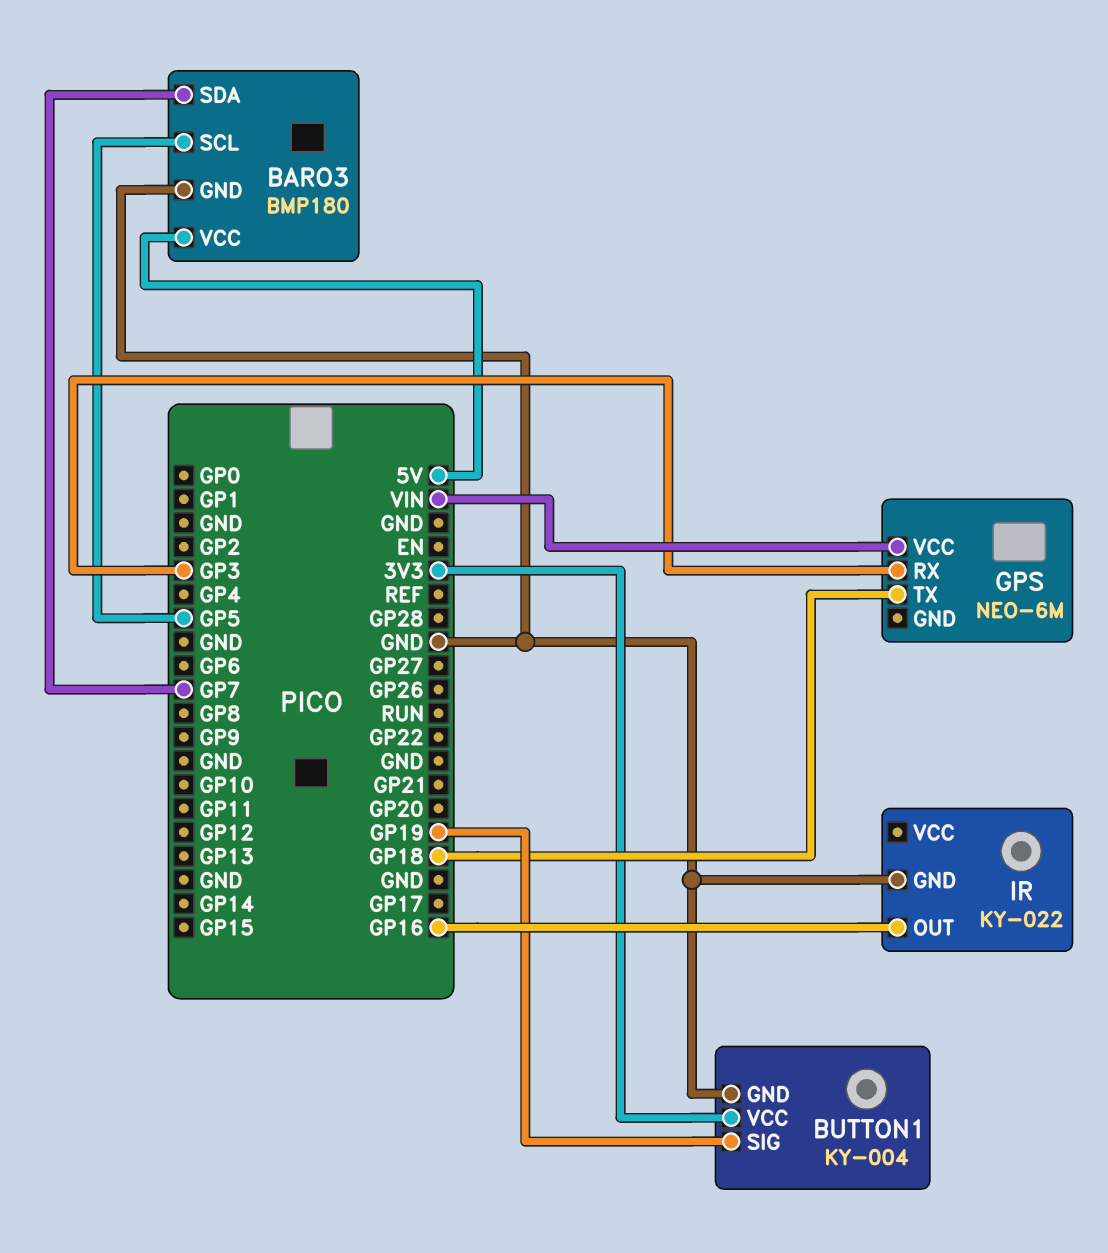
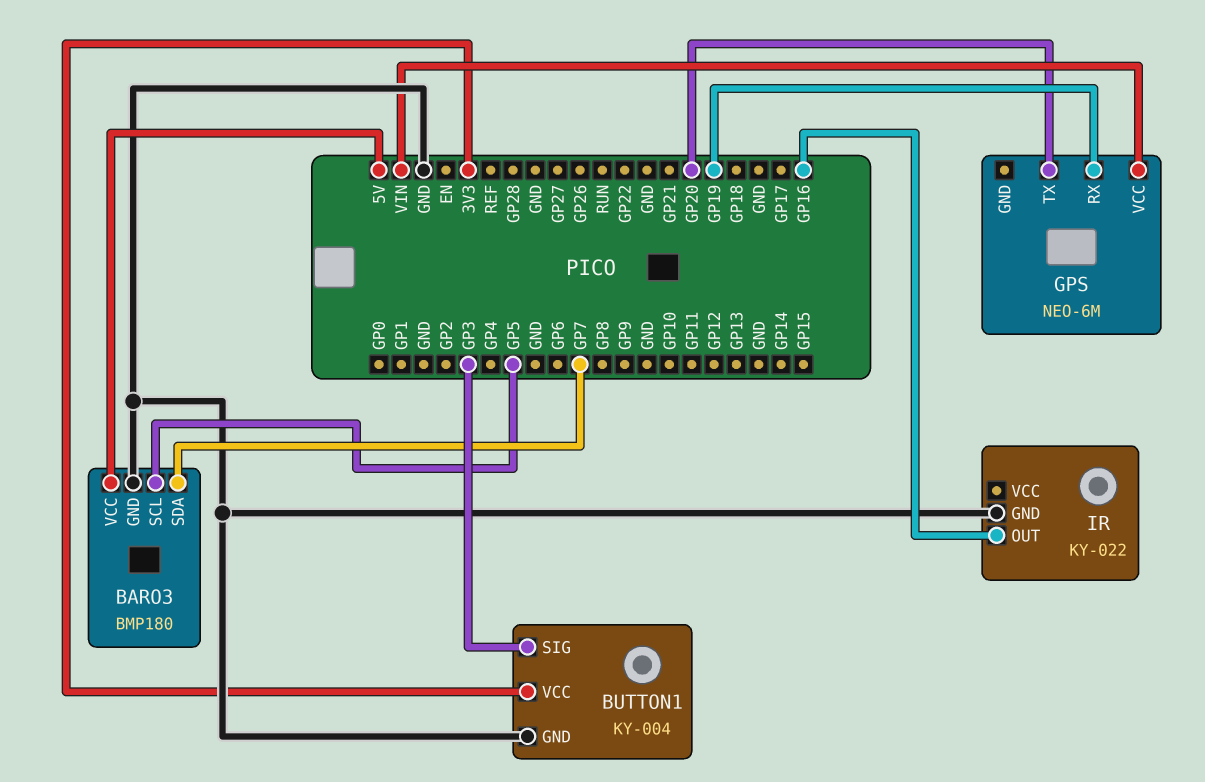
BUTTON1 pin SIG: GP19 -> GP3
GPS pin RX: GP3 -> GP19
GPS pin TX: GP18 -> GP20

